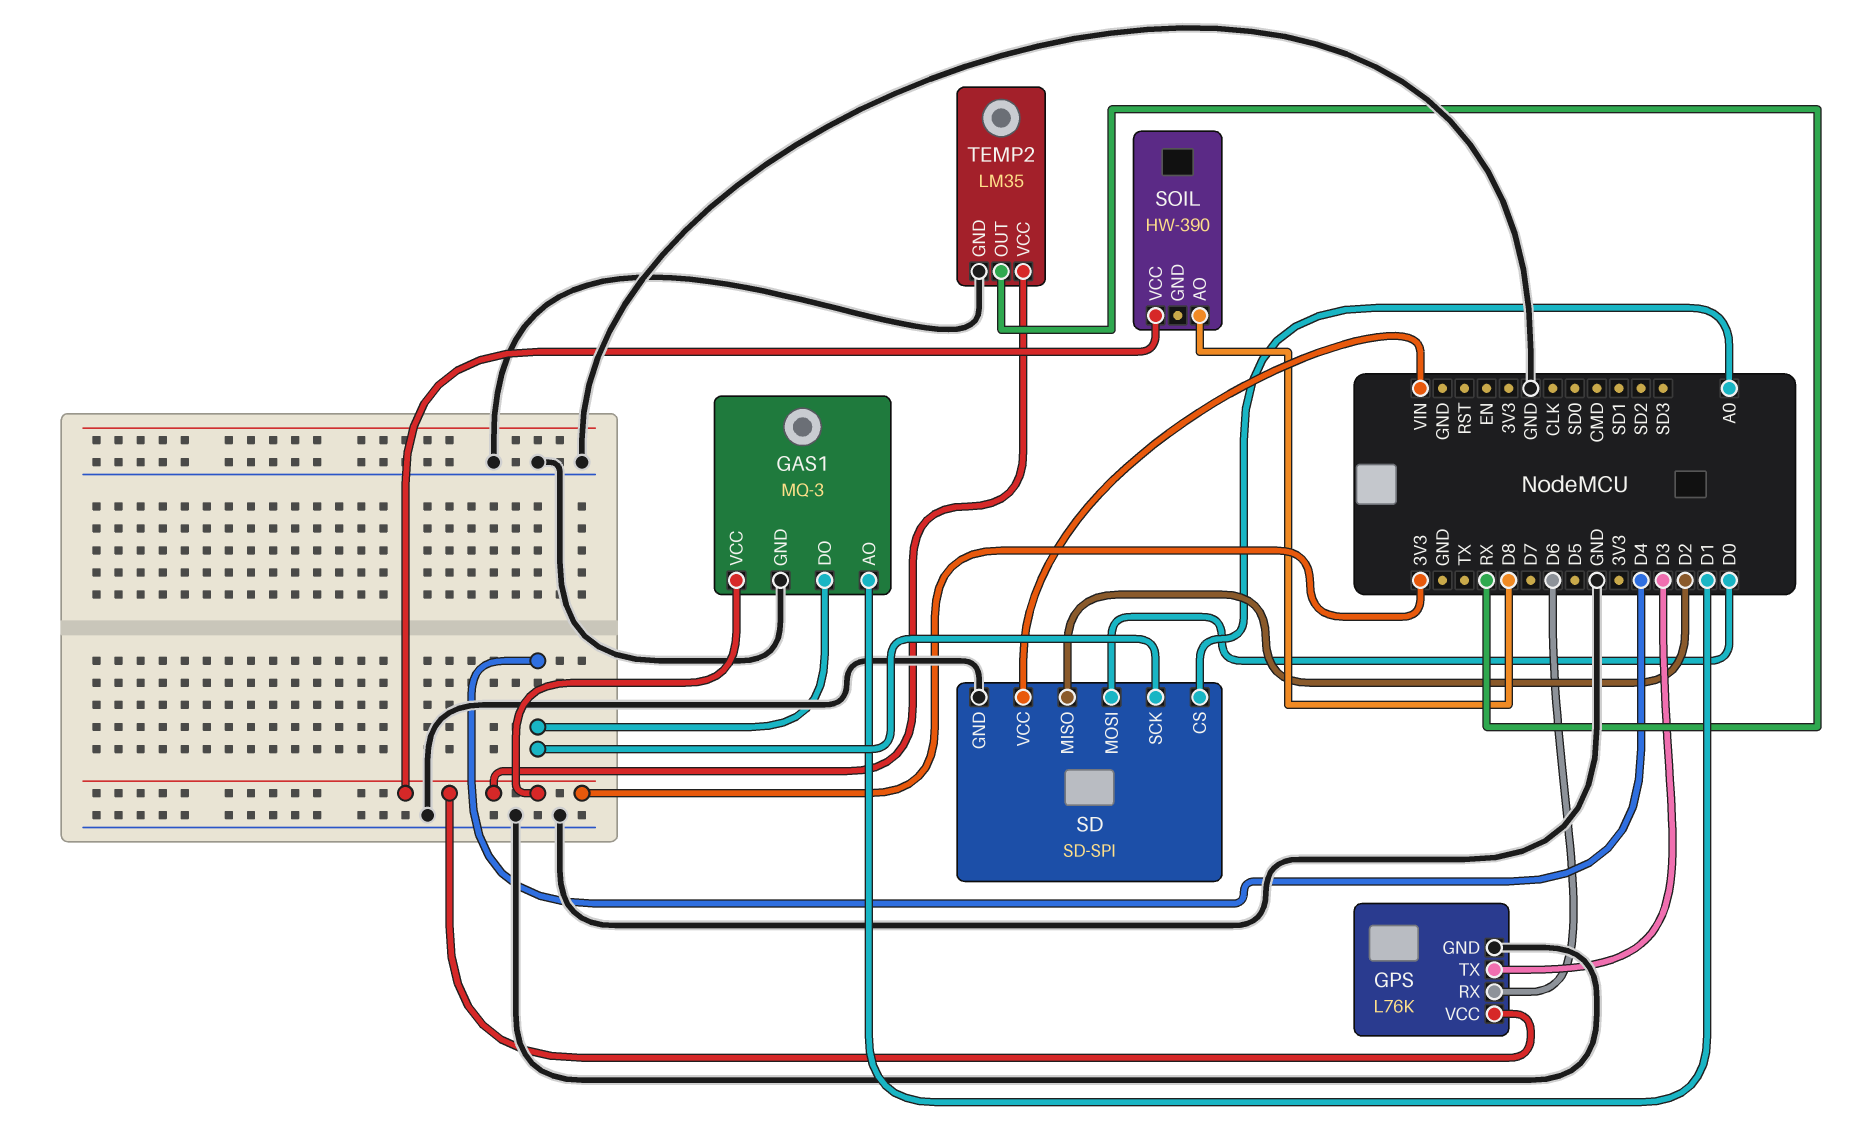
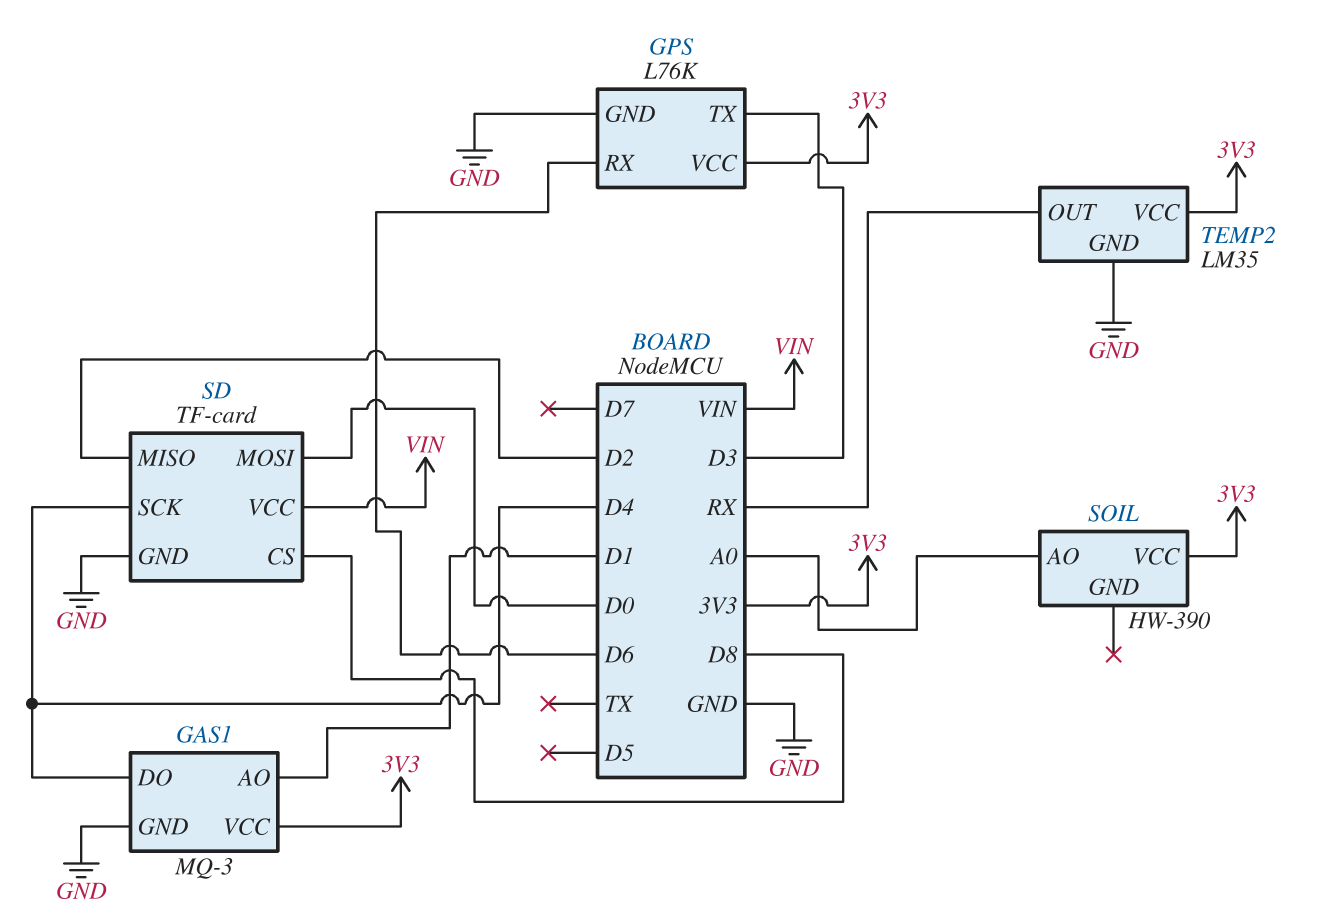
SD: SD-SPI -> TF-card
SD pin CS: A0 -> D8
SOIL pin AO: D8 -> A0

